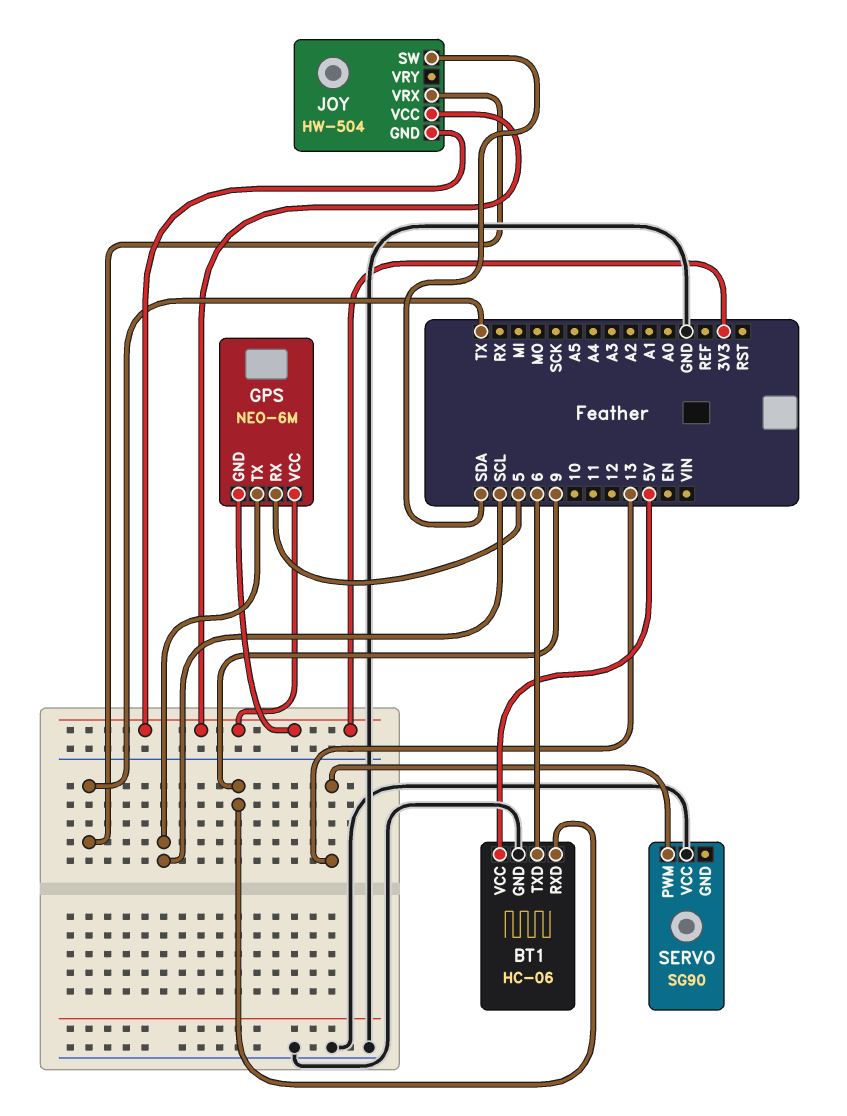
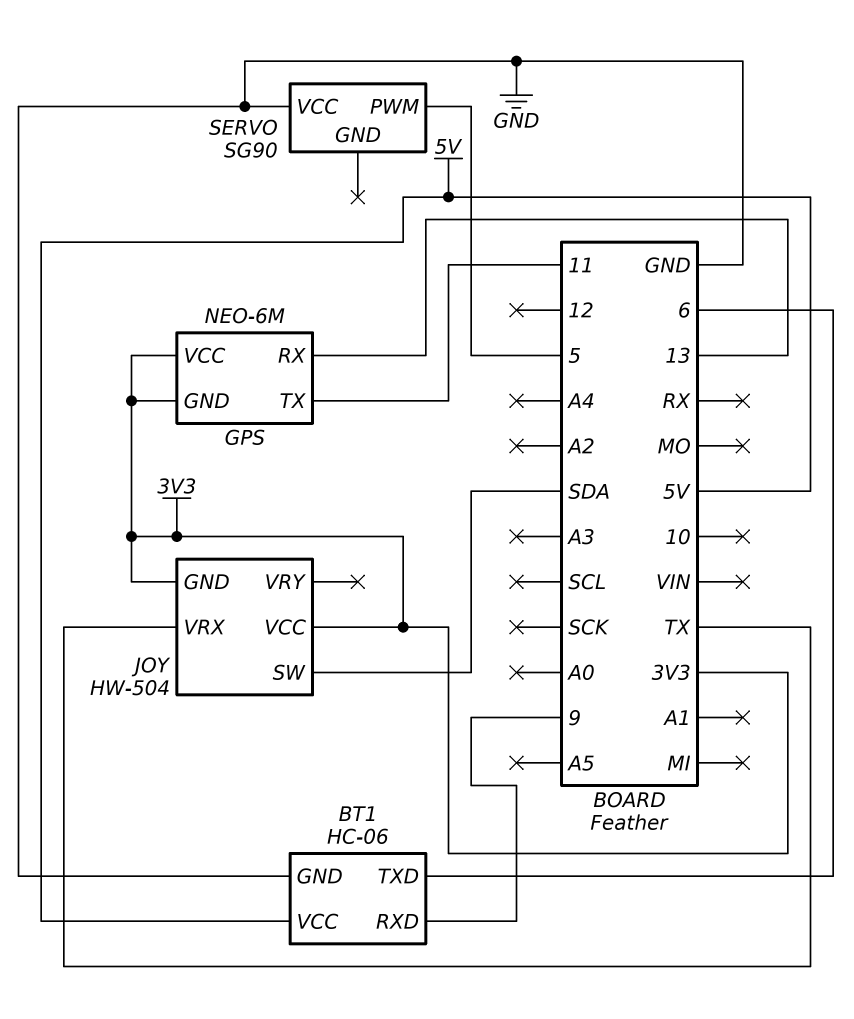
GPS pin RX: 5 -> 13
GPS pin TX: SCL -> 11
SERVO pin PWM: 13 -> 5

